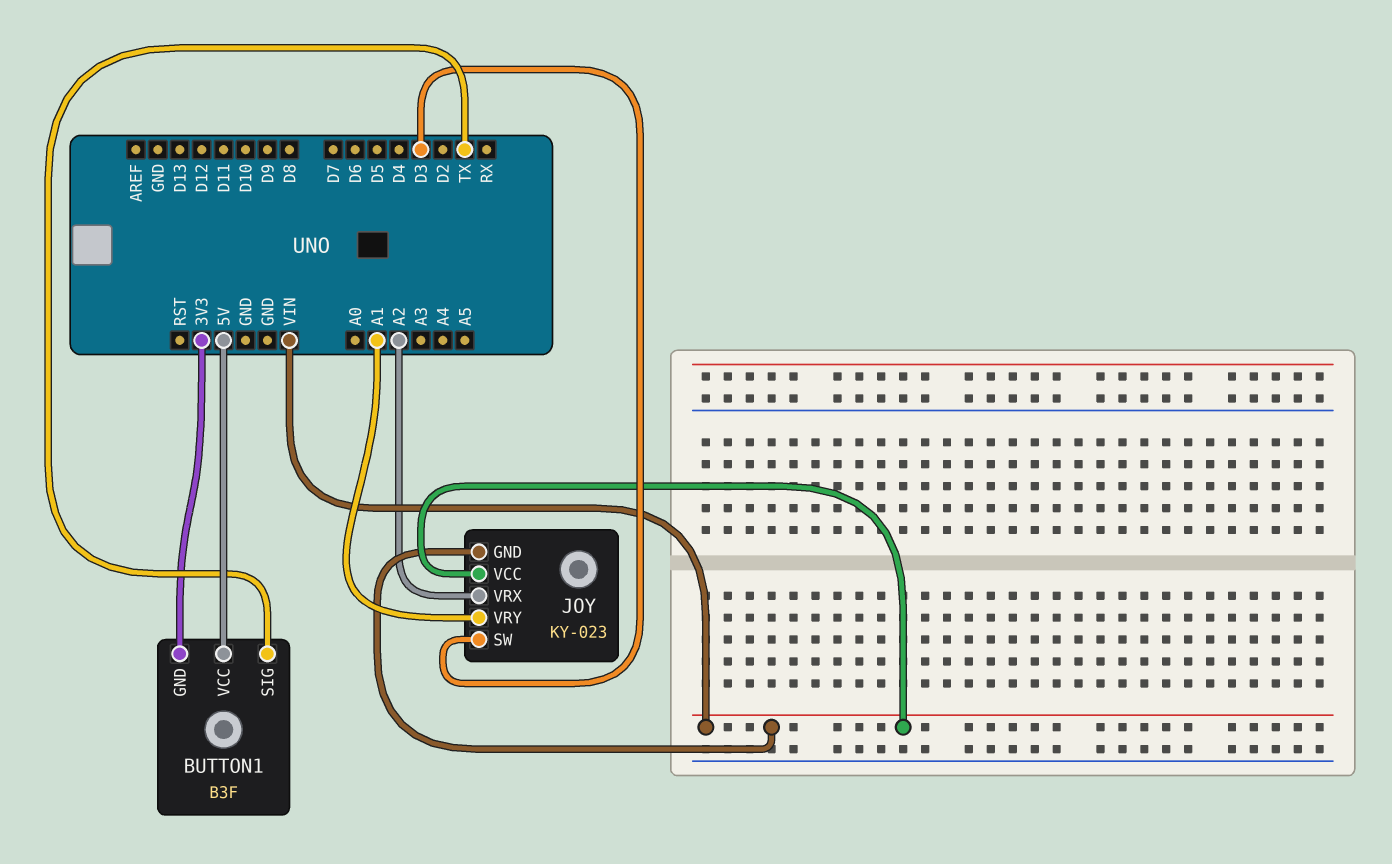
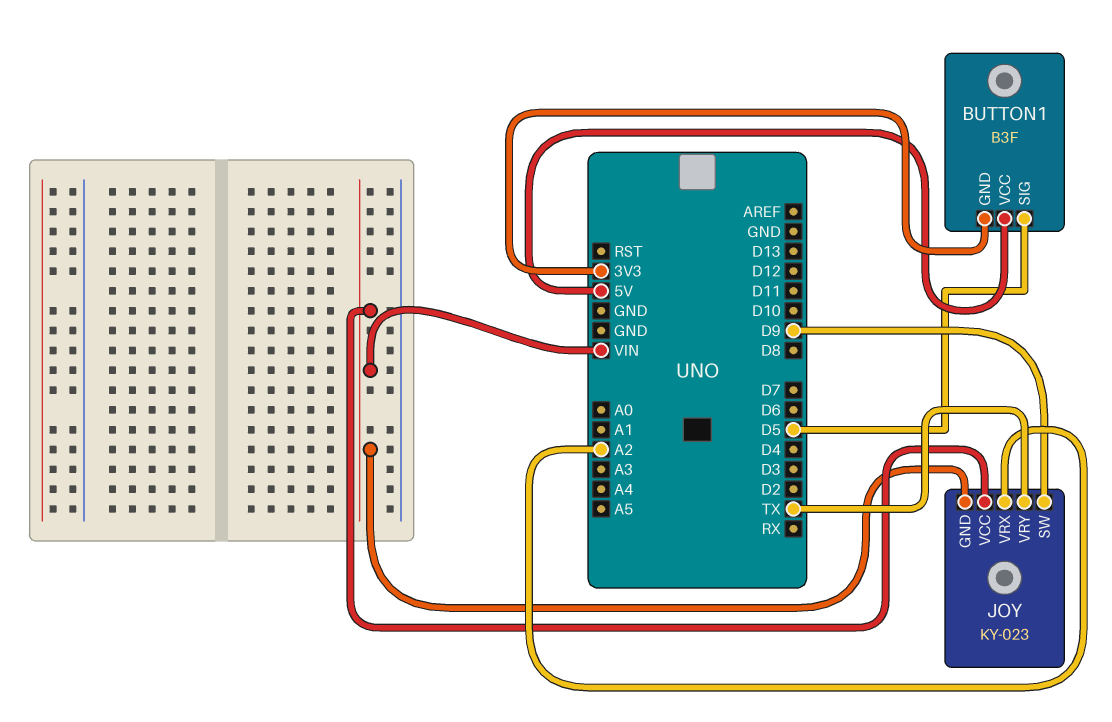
BUTTON1 pin SIG: TX -> D5
JOY pin SW: D3 -> D9
JOY pin VRY: A1 -> TX

